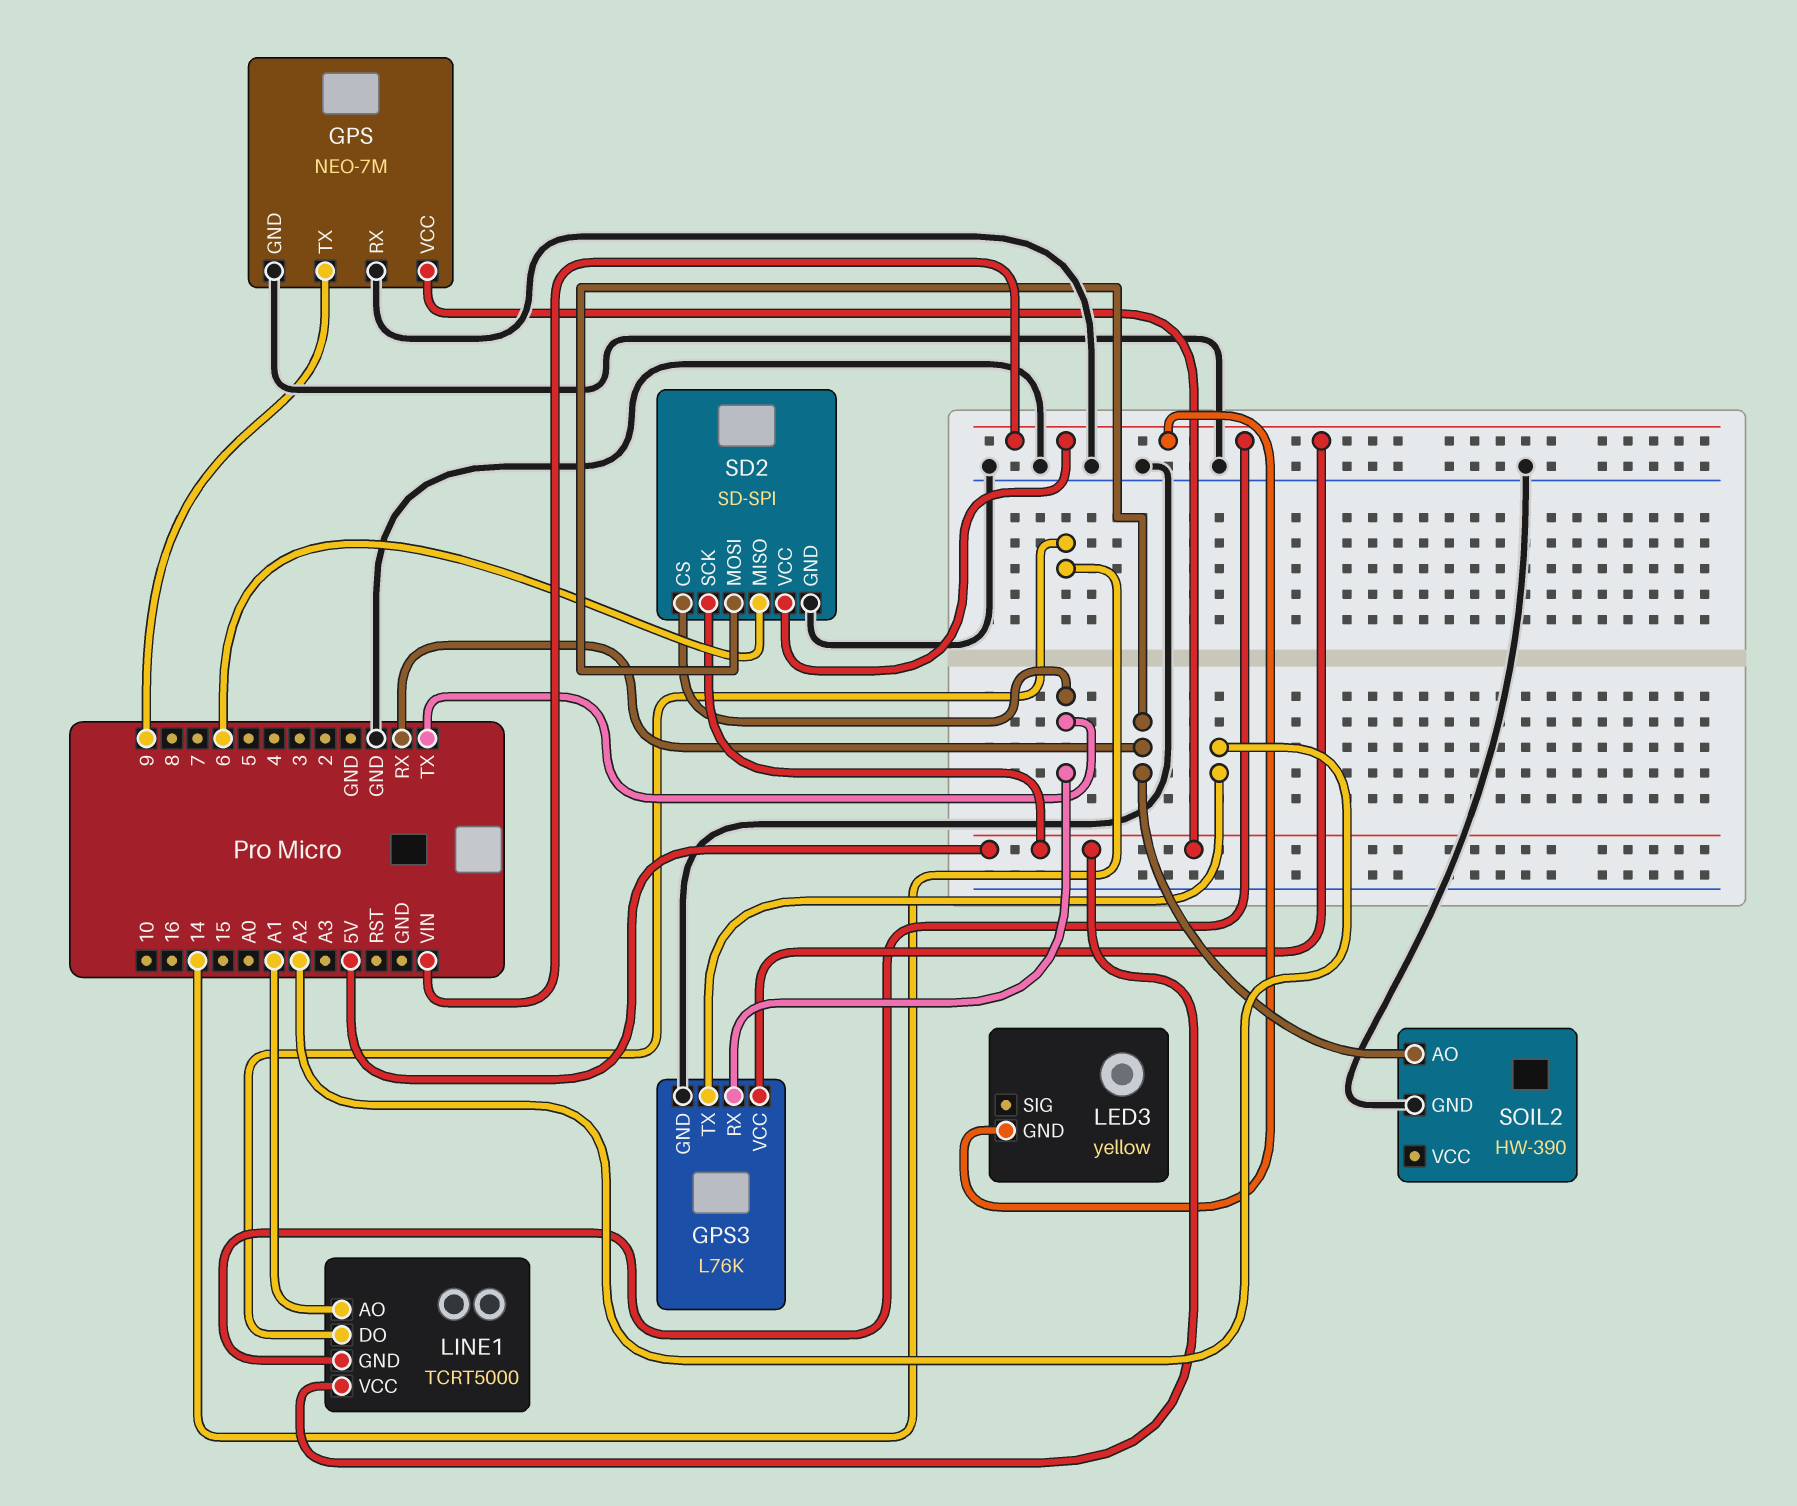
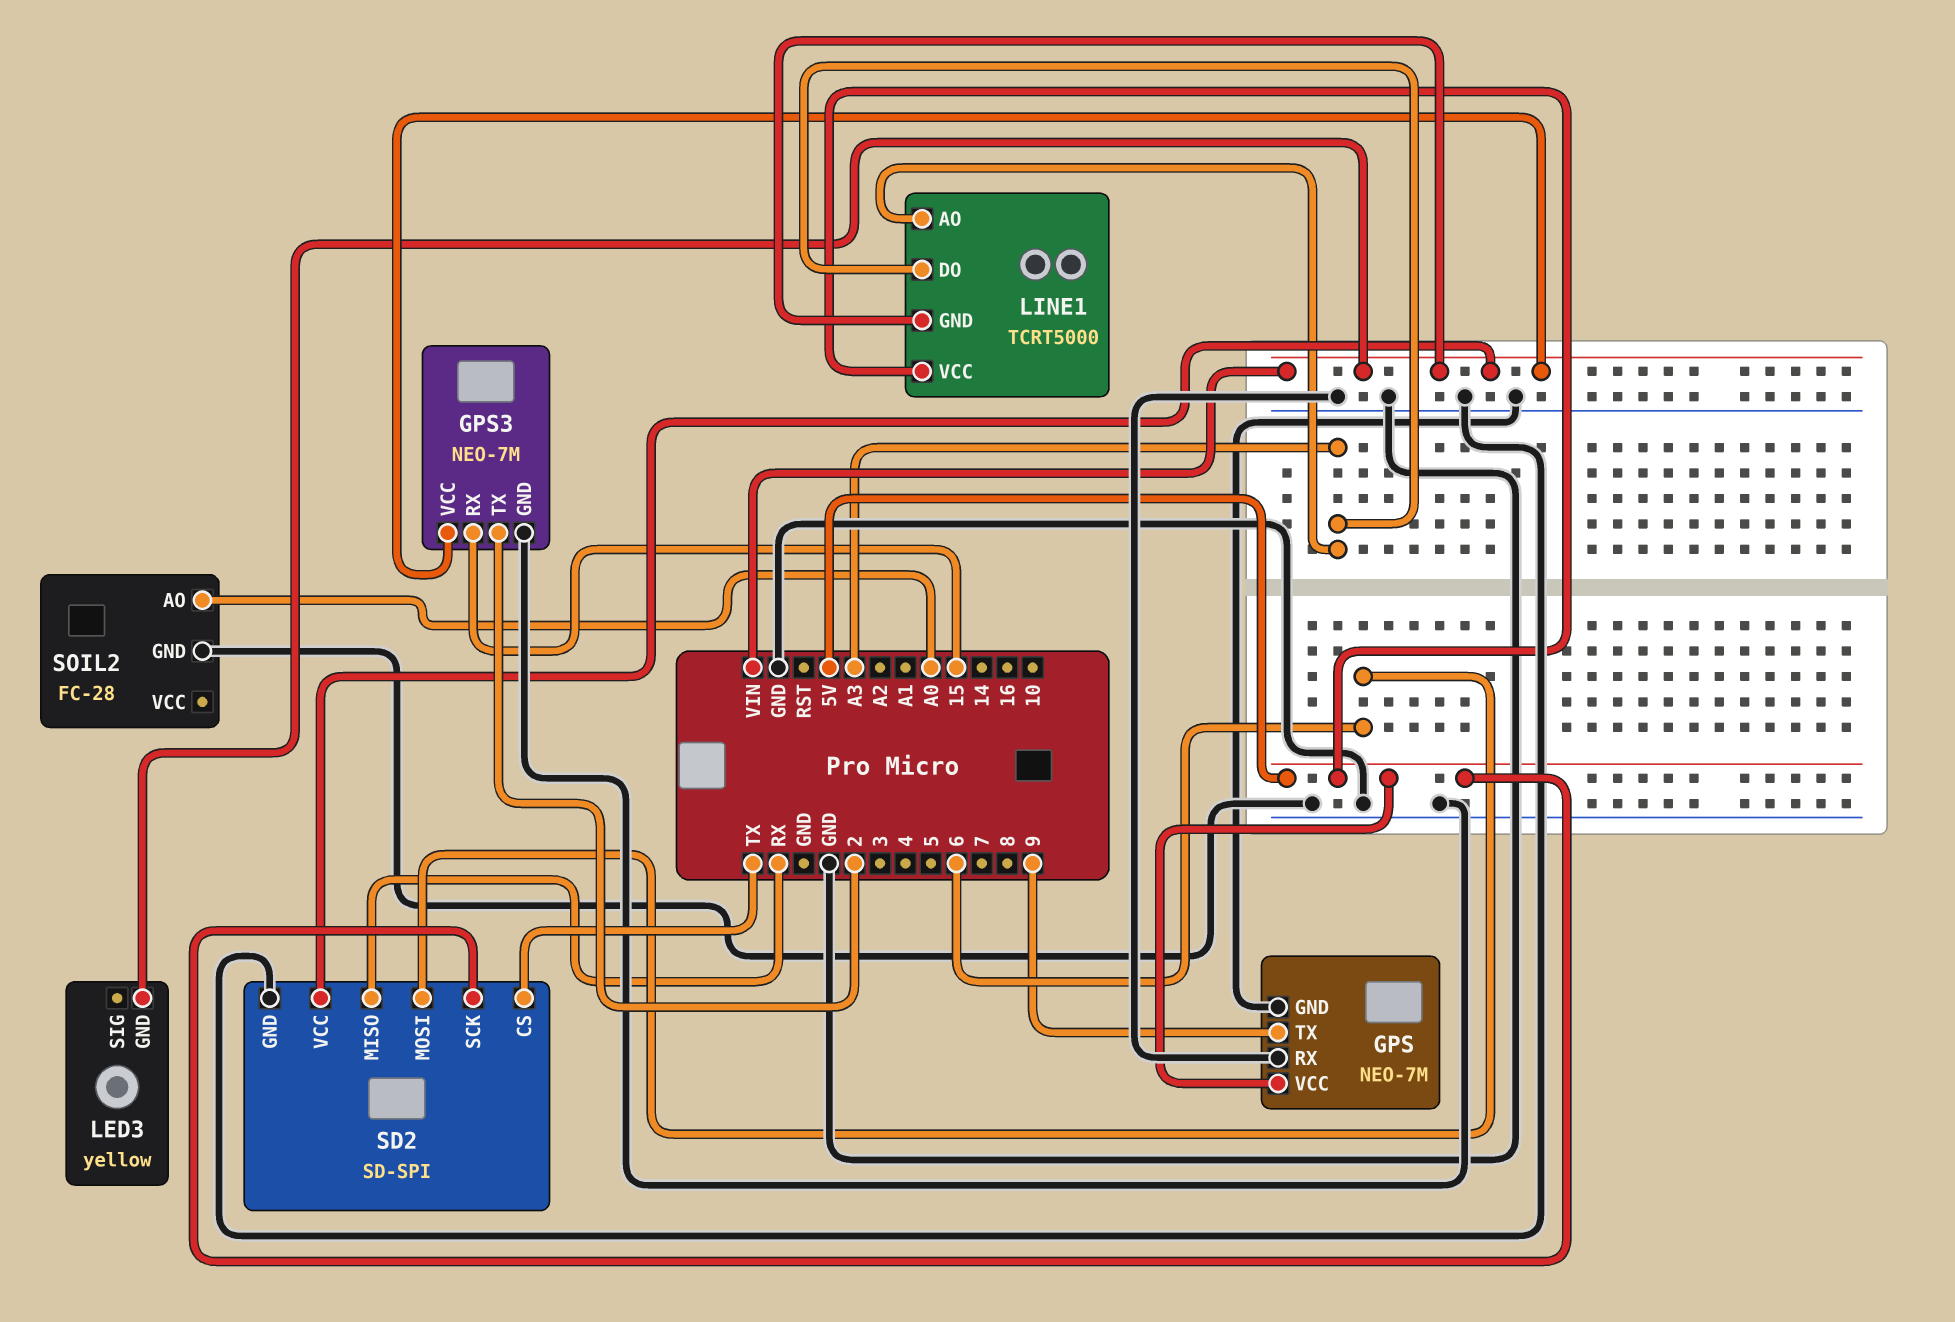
GPS3: L76K -> NEO-7M
GPS3 pin RX: TX -> 15
GPS3 pin TX: A2 -> 2
LINE1 pin AO: A1 -> A3
LINE1 pin DO: 14 -> A3
SD2 pin MISO: 6 -> RX
SD2 pin MOSI: RX -> 6
SOIL2: HW-390 -> FC-28
SOIL2 pin AO: RX -> A0

